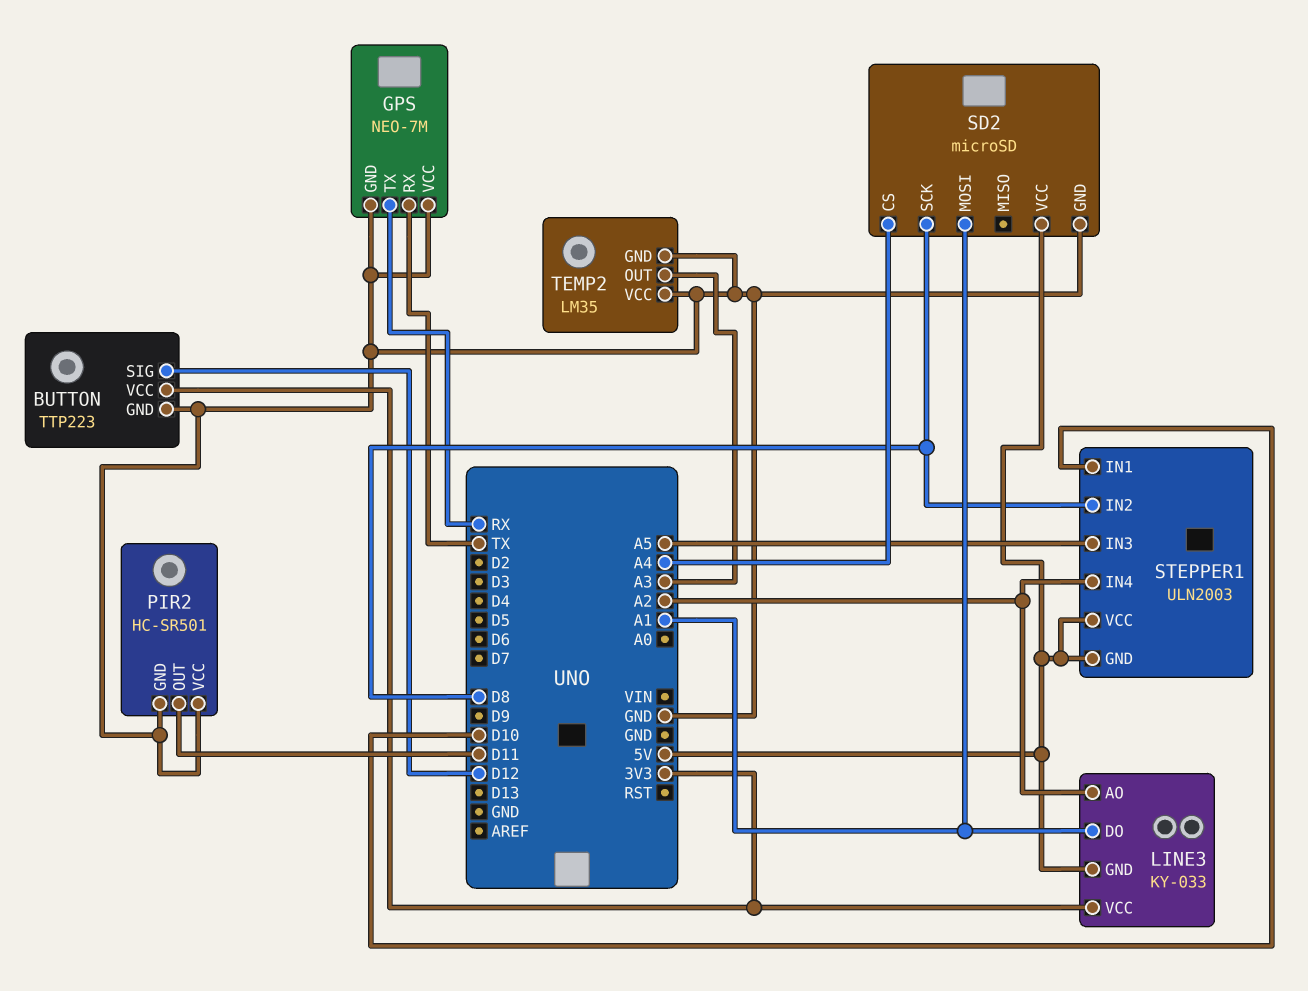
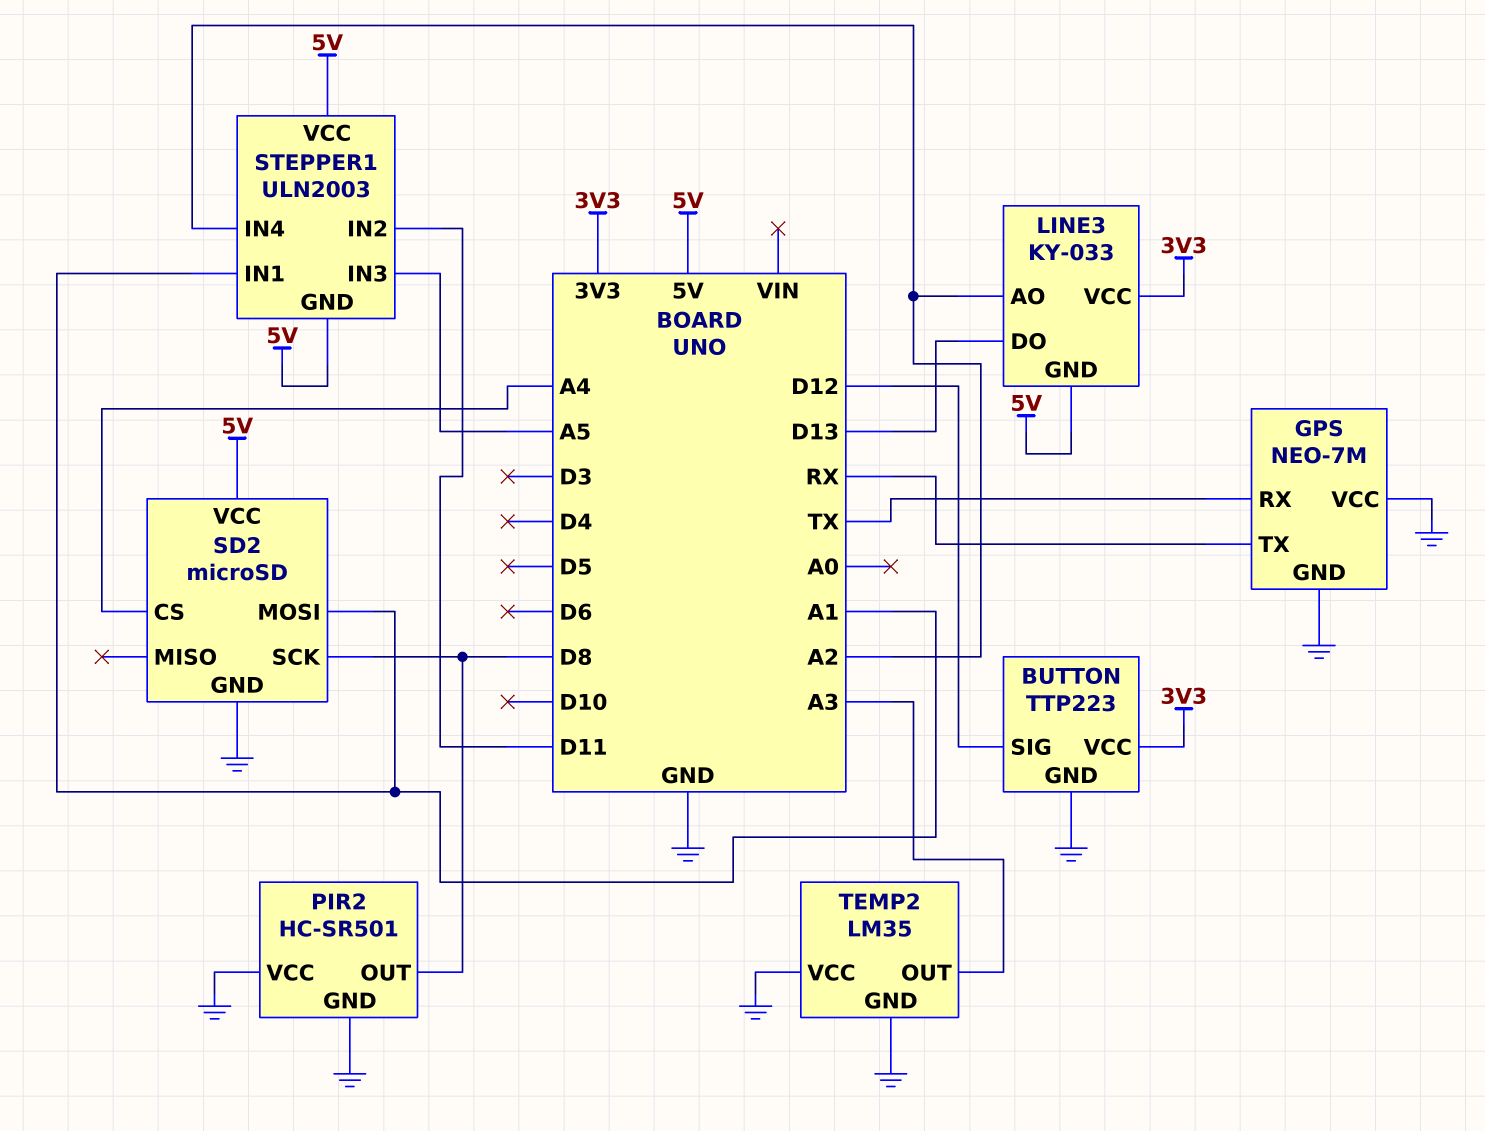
LINE3 pin DO: A1 -> D13
PIR2 pin OUT: D11 -> D8
STEPPER1 pin IN1: D10 -> A1
STEPPER1 pin IN2: D8 -> D11

